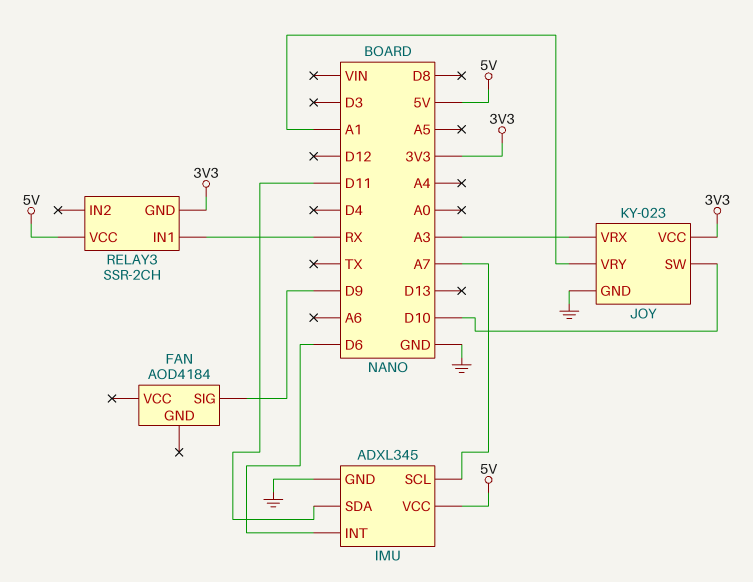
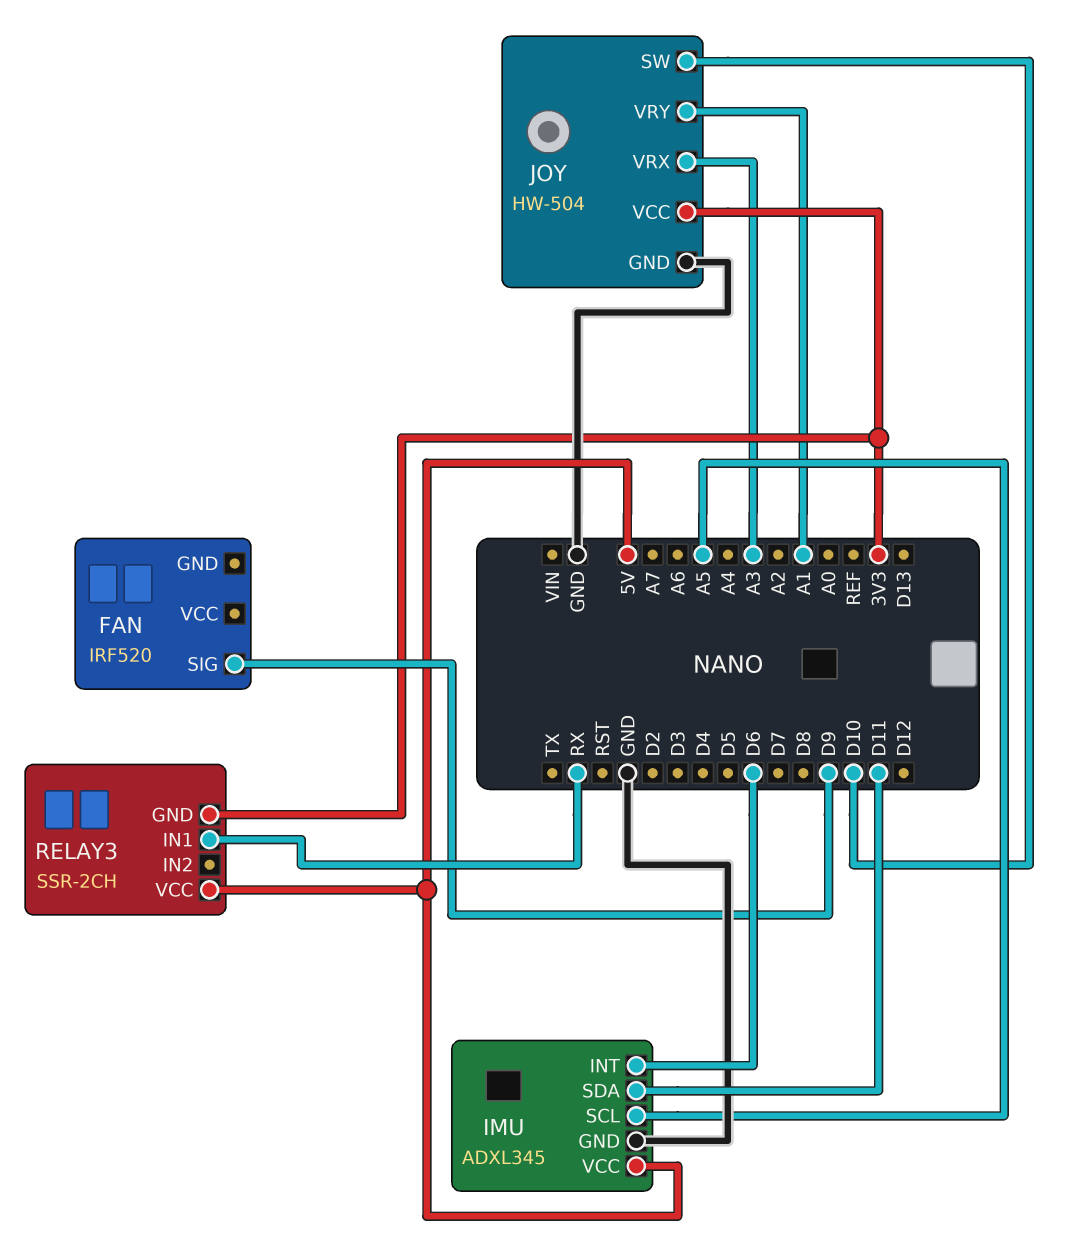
FAN: AOD4184 -> IRF520
IMU pin SCL: A7 -> A5
JOY: KY-023 -> HW-504

